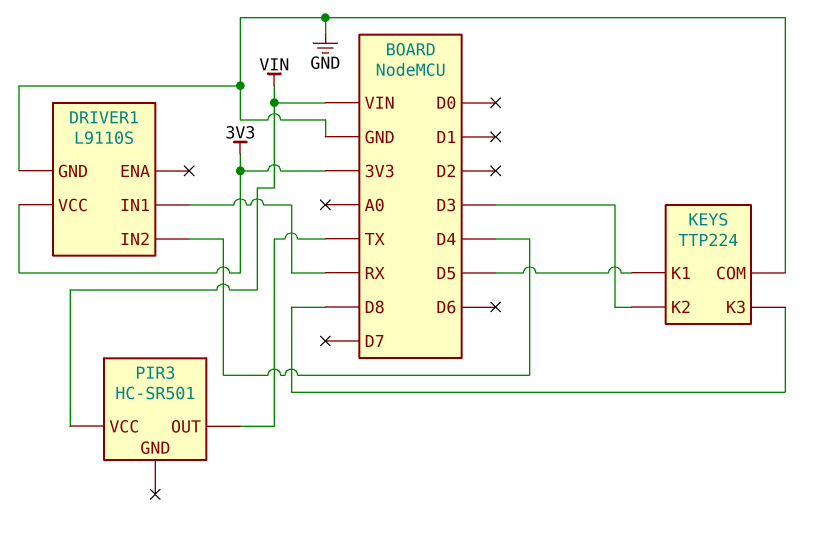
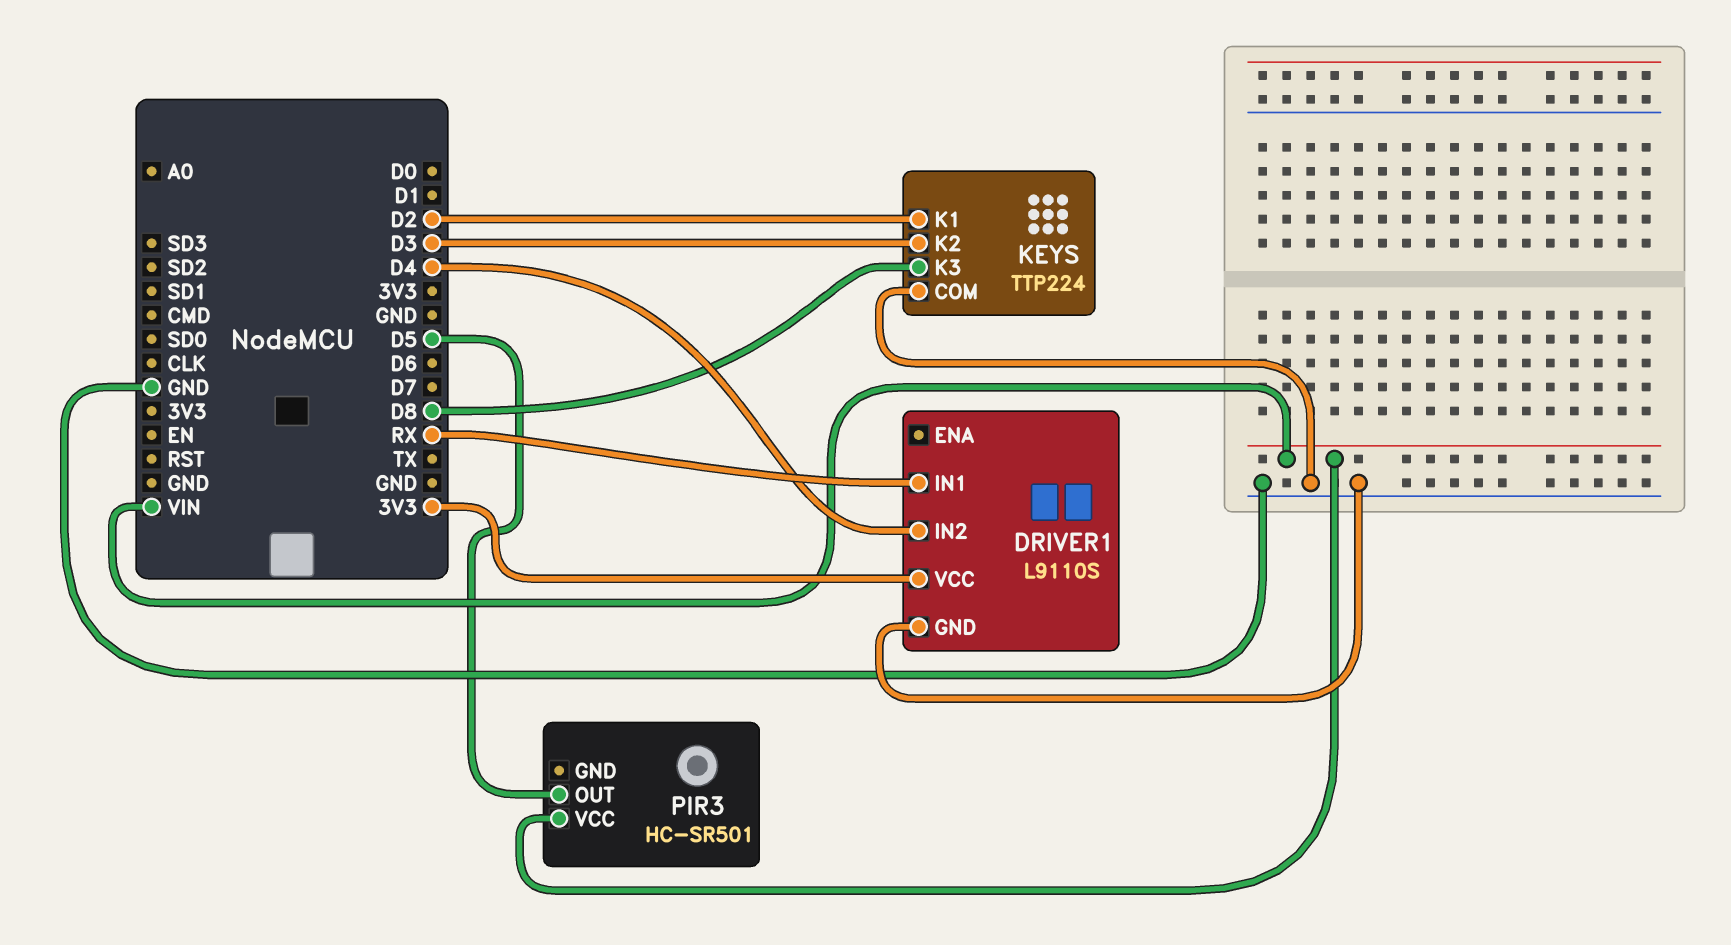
KEYS pin K1: D5 -> D2
PIR3 pin OUT: TX -> D5

